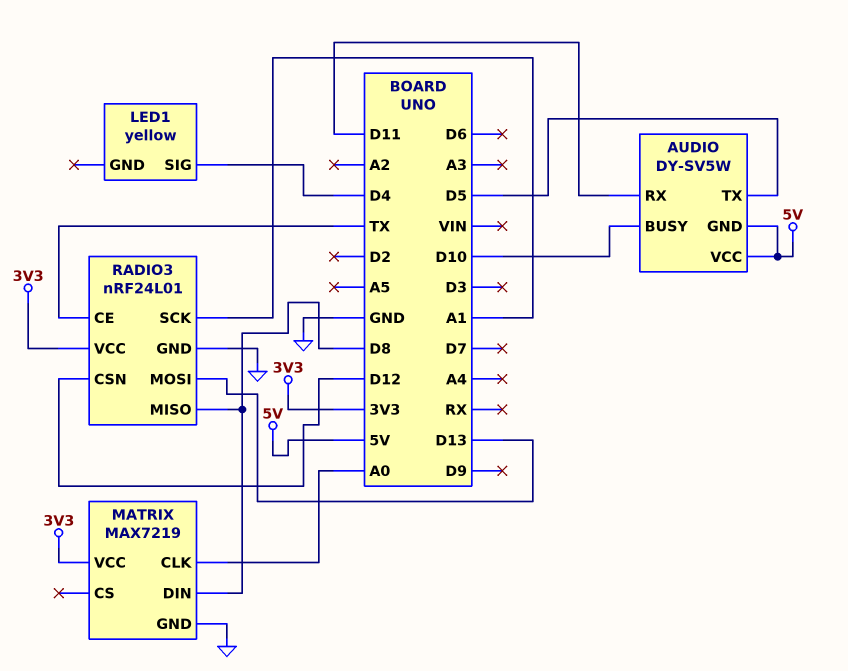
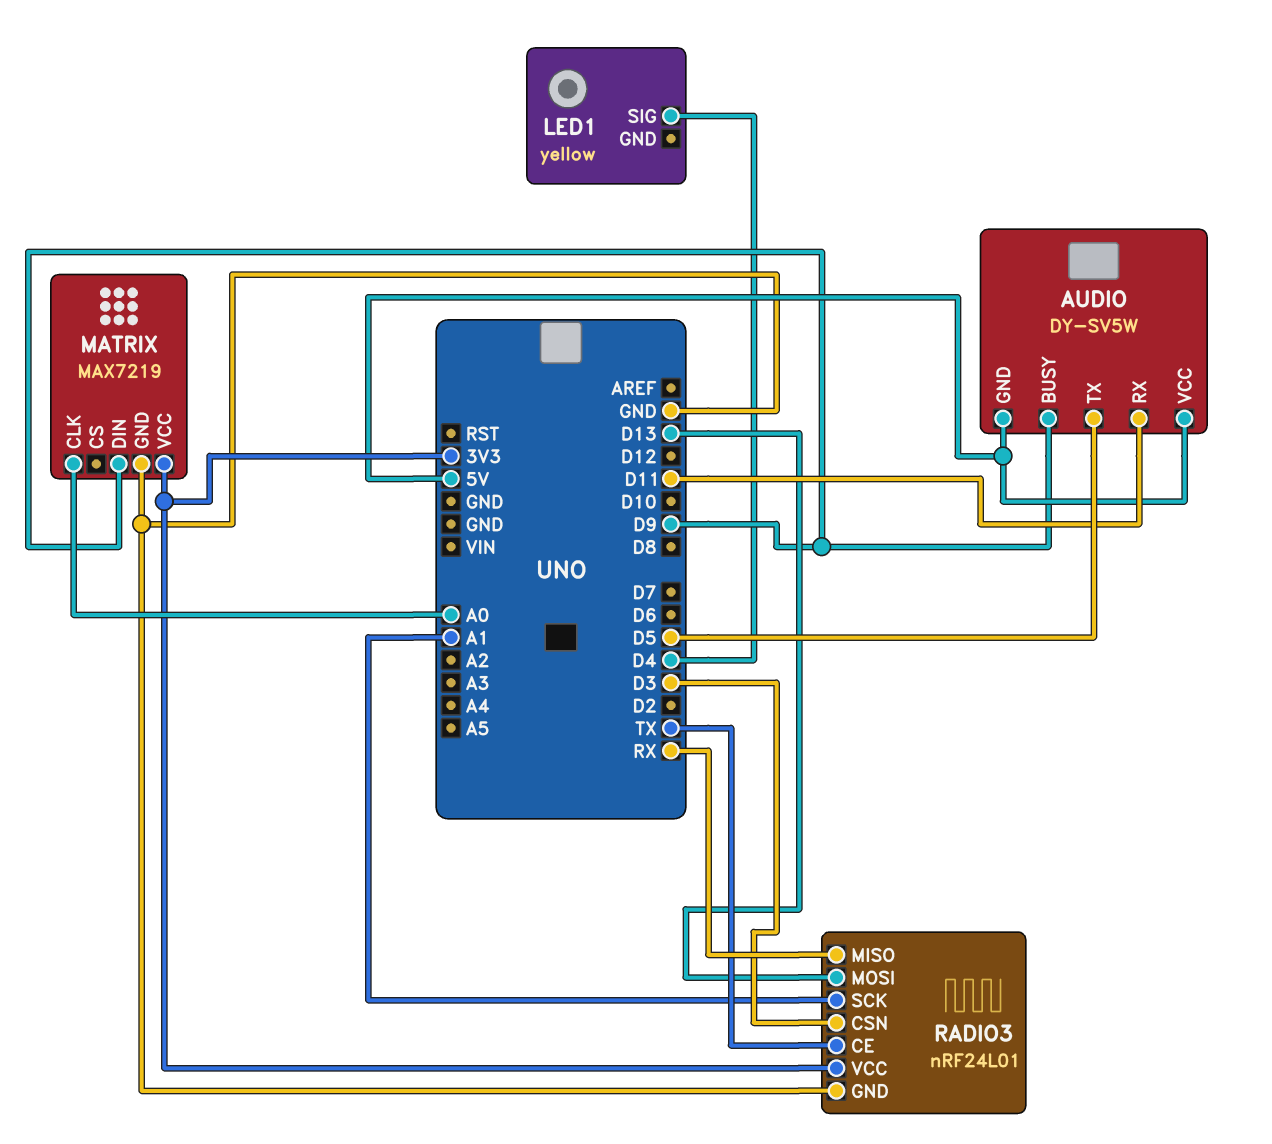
AUDIO pin BUSY: D10 -> D9
MATRIX pin DIN: D8 -> D9
RADIO3 pin CSN: D12 -> D3
RADIO3 pin MISO: D8 -> RX

